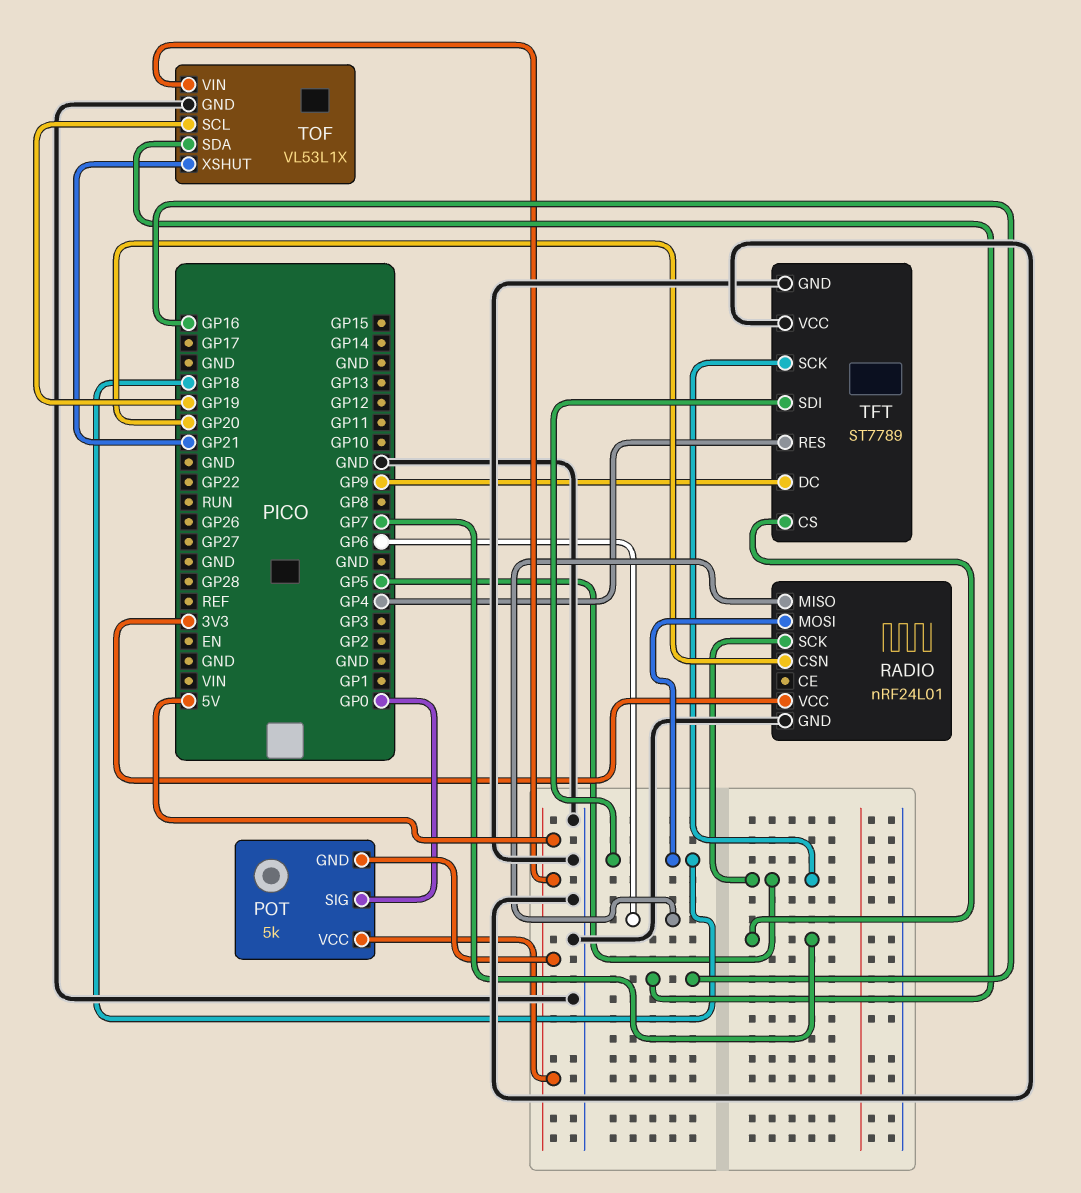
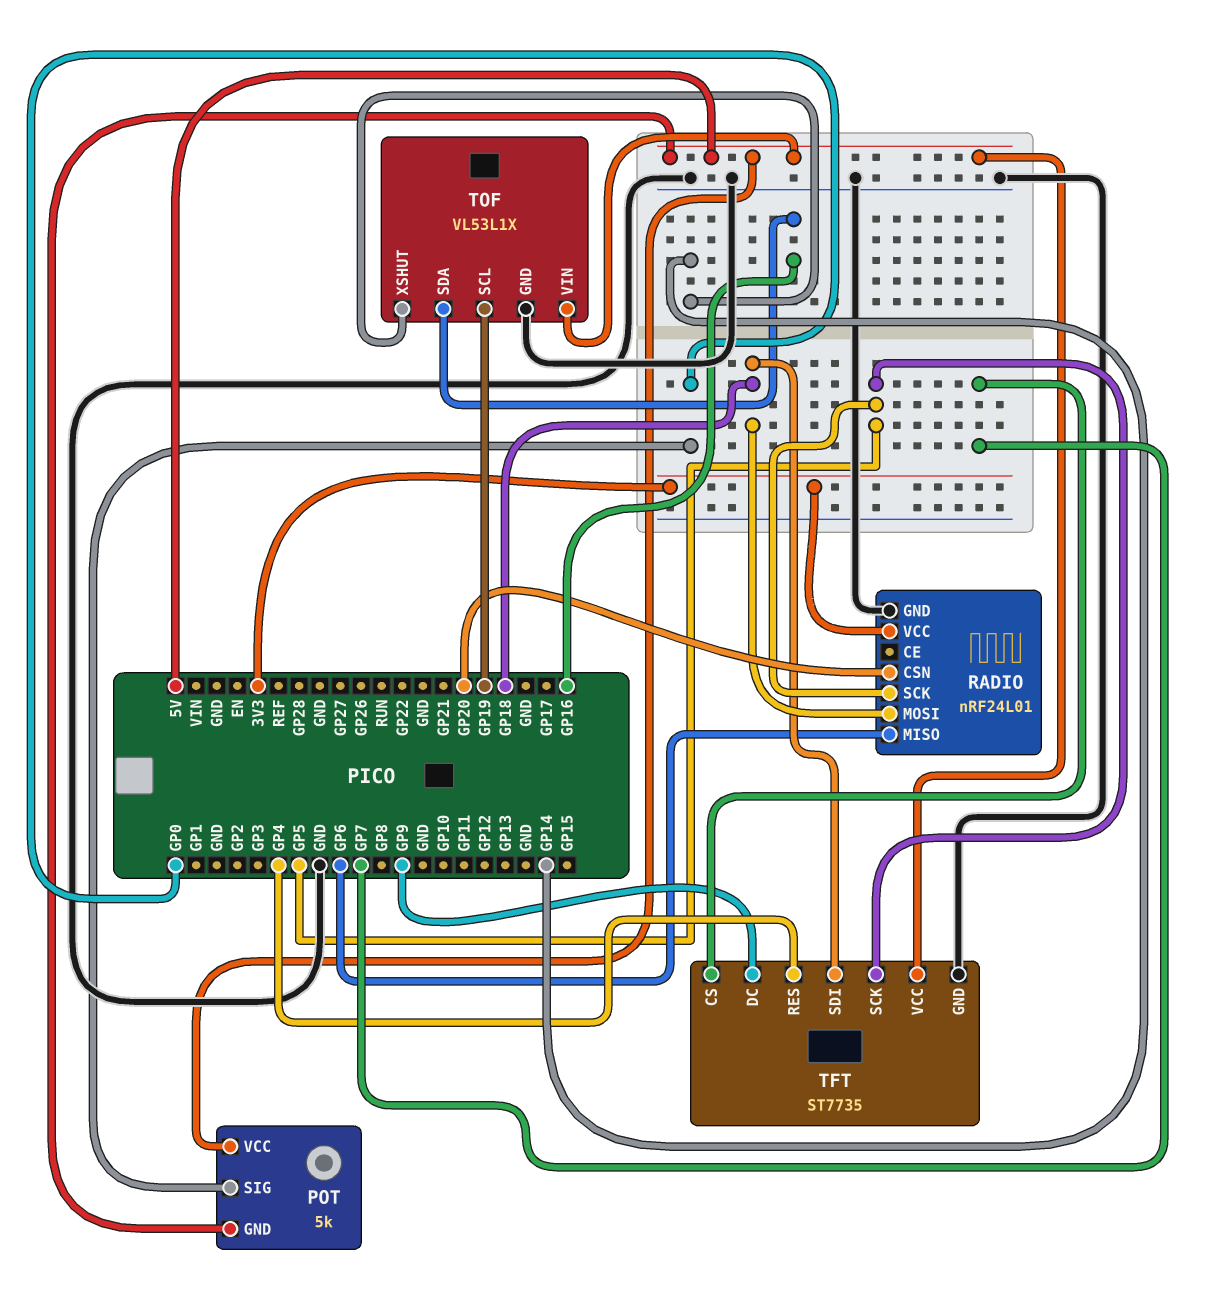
TFT: ST7789 -> ST7735
TFT pin VCC: GND -> 5V
TOF pin XSHUT: GP21 -> GP14

